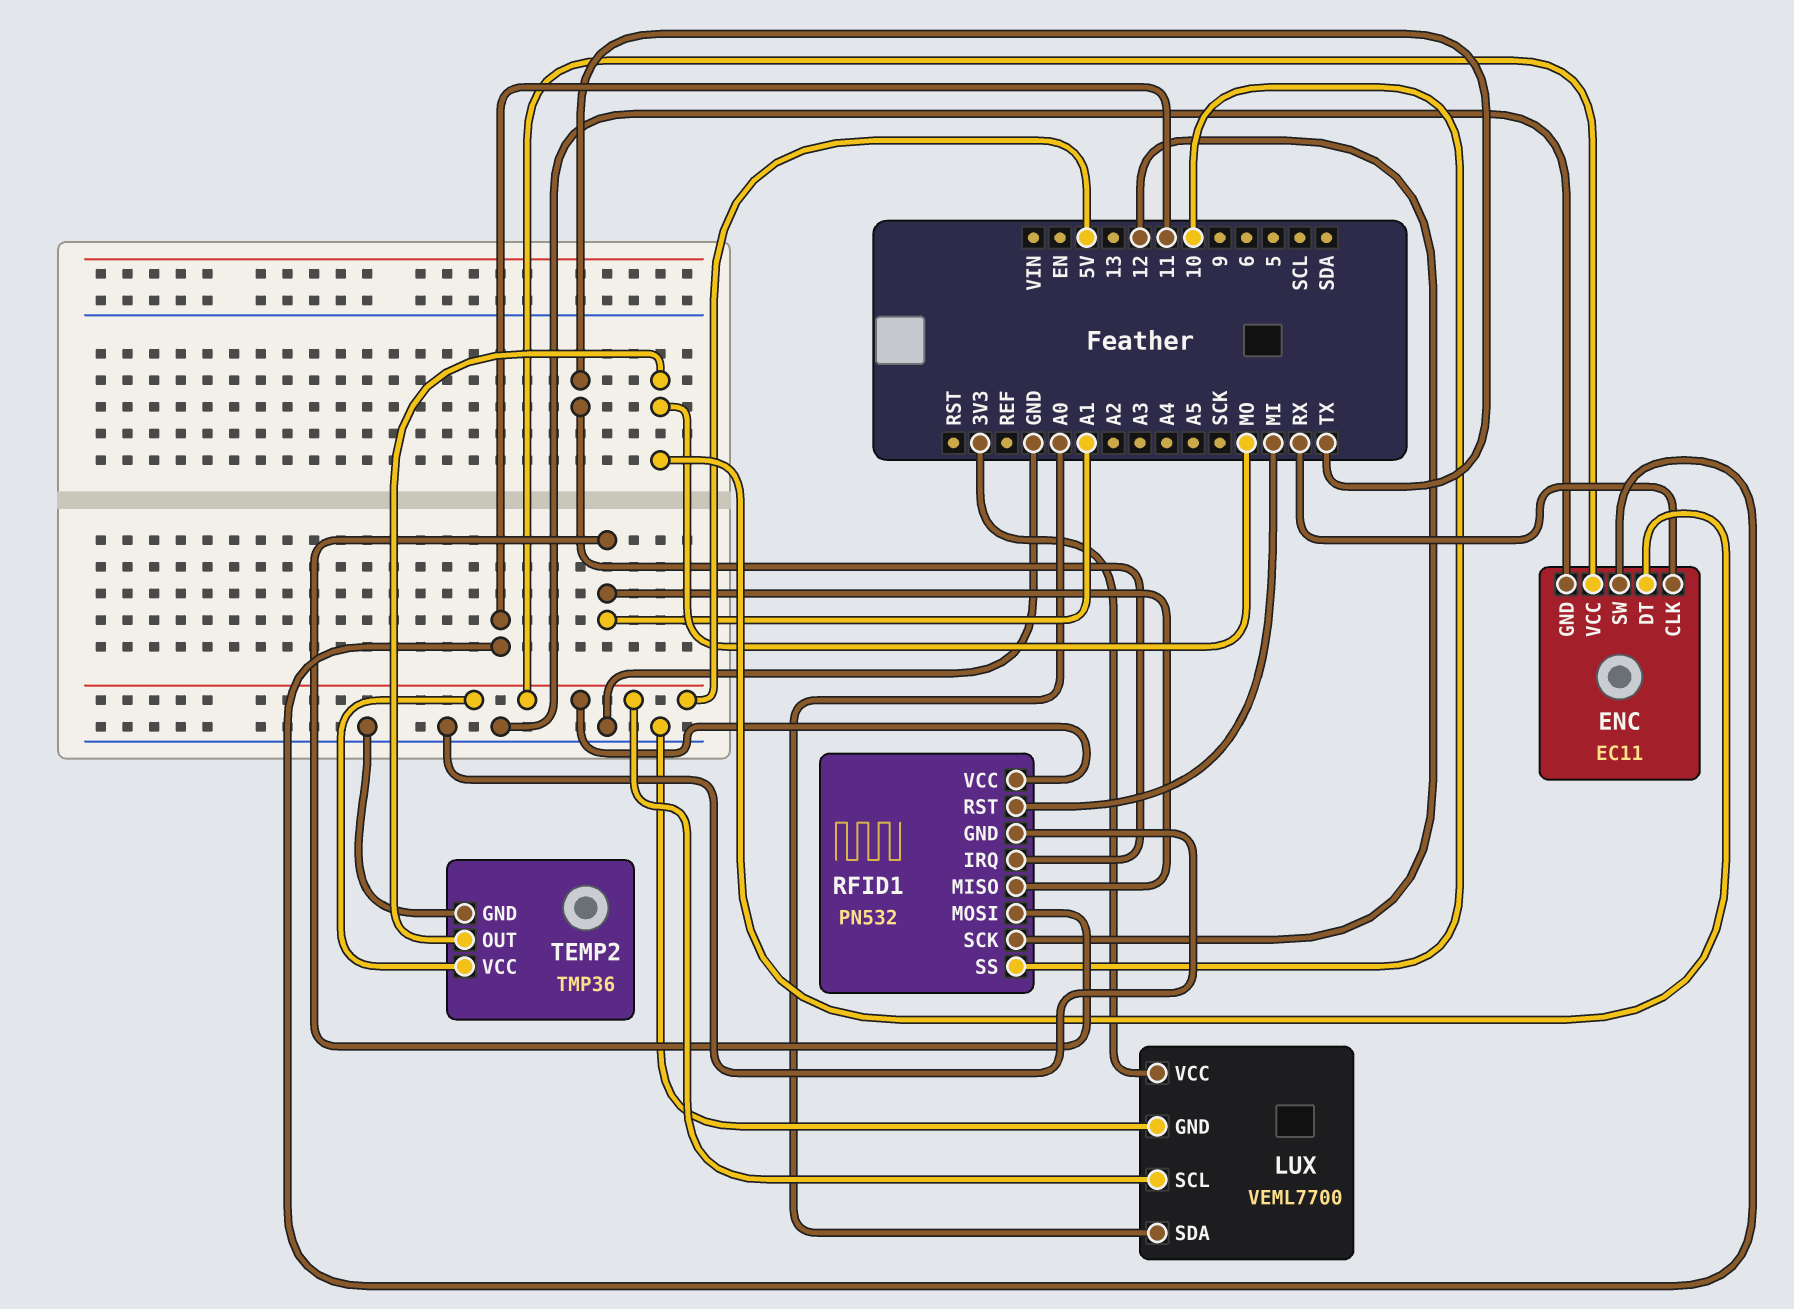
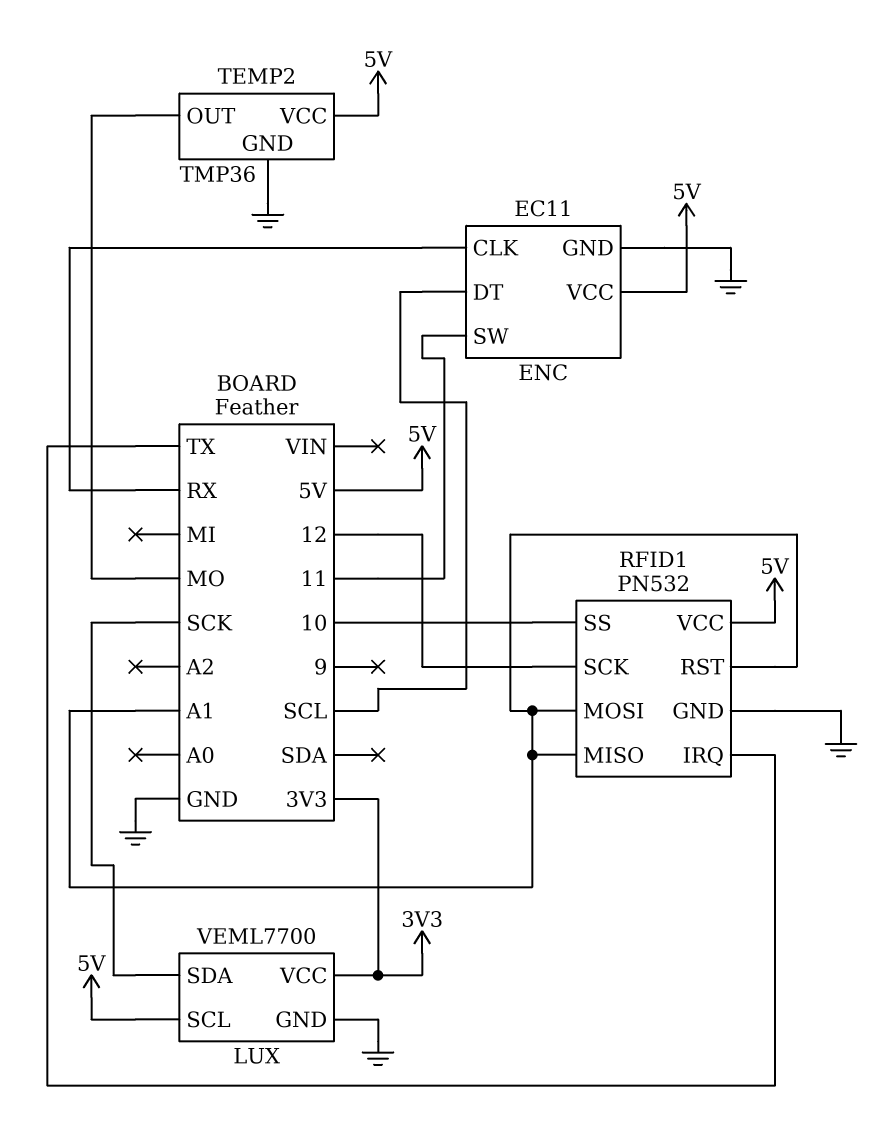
ENC pin DT: MO -> SCL
LUX pin SDA: A0 -> SCK
RFID1 pin RST: MI -> A1

